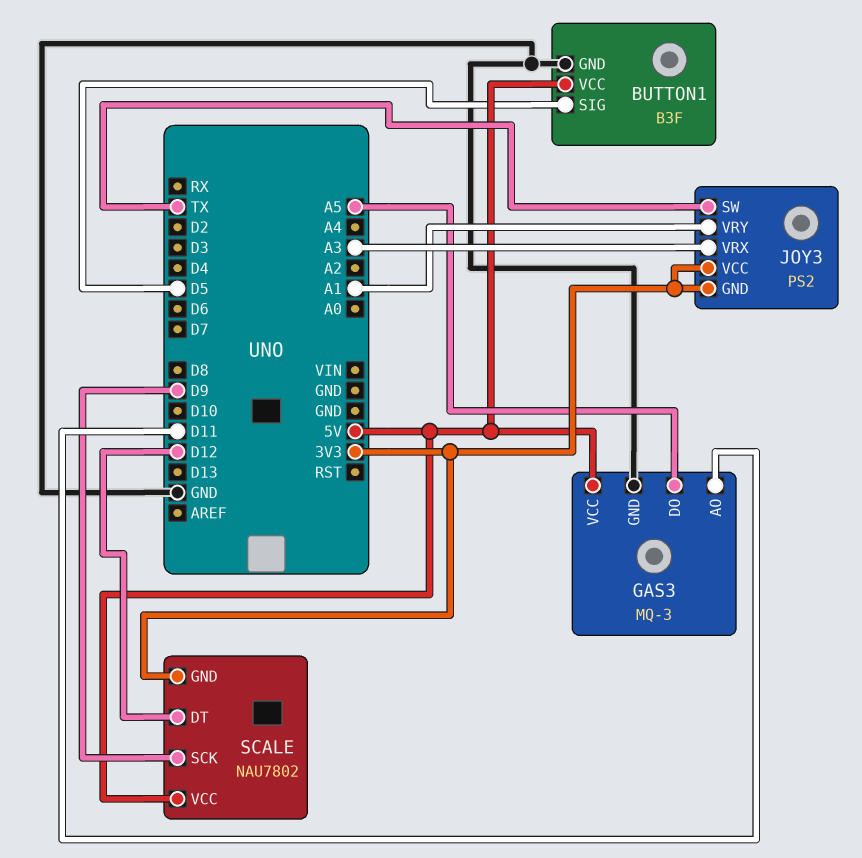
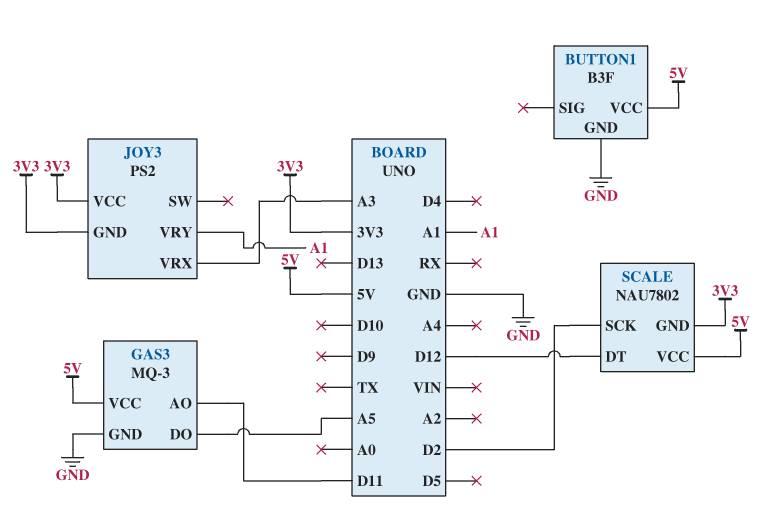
BUTTON1 pin SIG: D5 -> none
JOY3 pin SW: TX -> none
SCALE pin SCK: D9 -> D2

